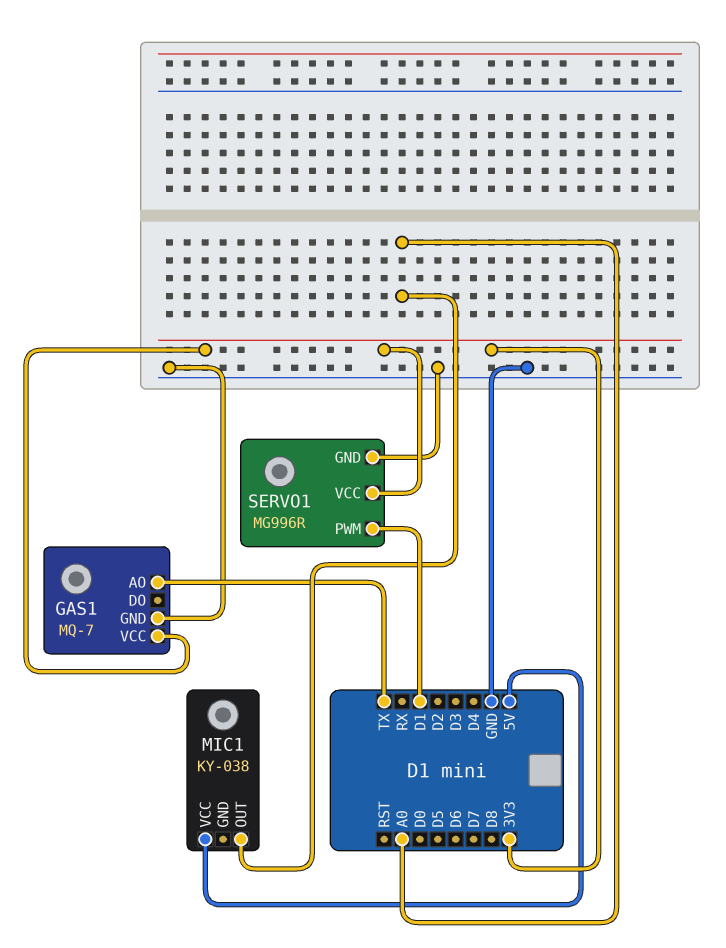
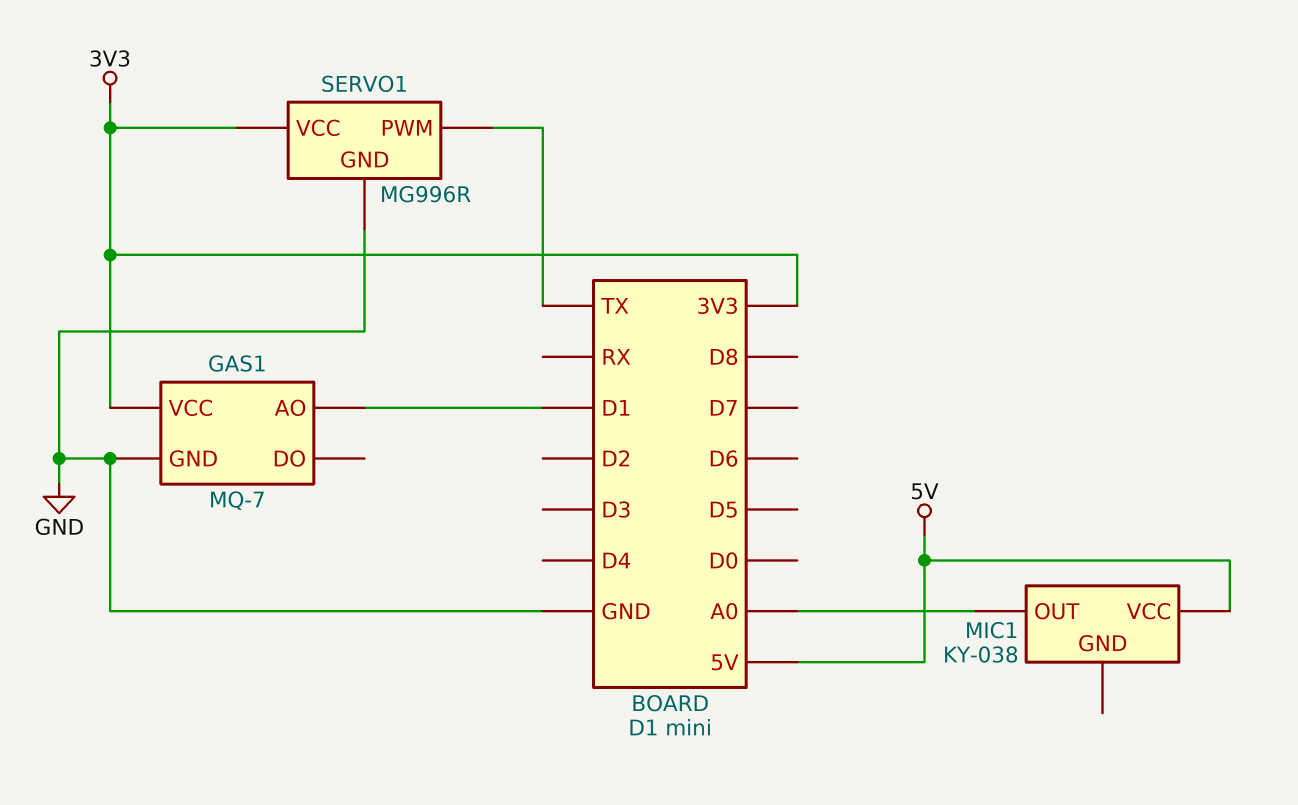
GAS1 pin AO: TX -> D1
SERVO1 pin PWM: D1 -> TX

